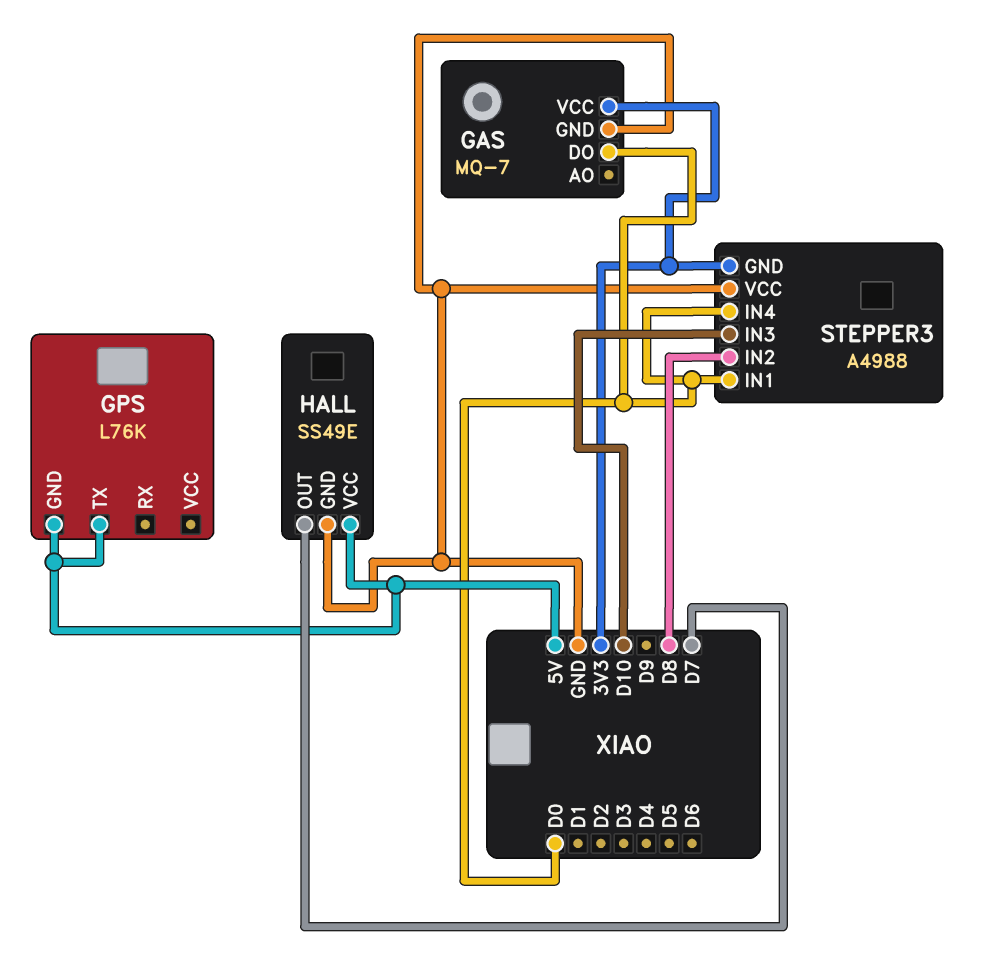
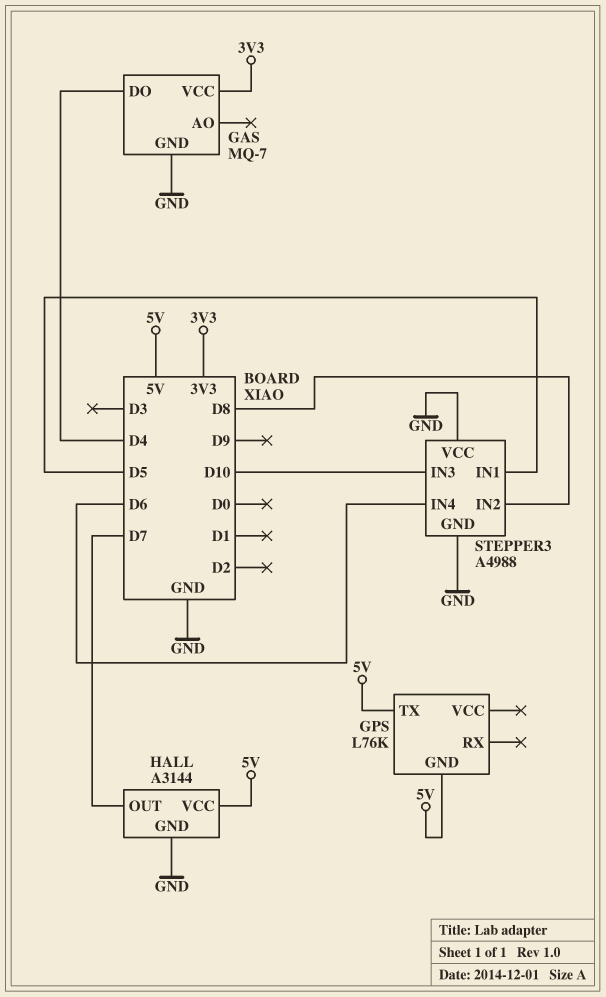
GAS pin DO: D0 -> D4
HALL: SS49E -> A3144
STEPPER3 pin GND: 3V3 -> GND
STEPPER3 pin IN1: D0 -> D5
STEPPER3 pin IN4: D0 -> D6

